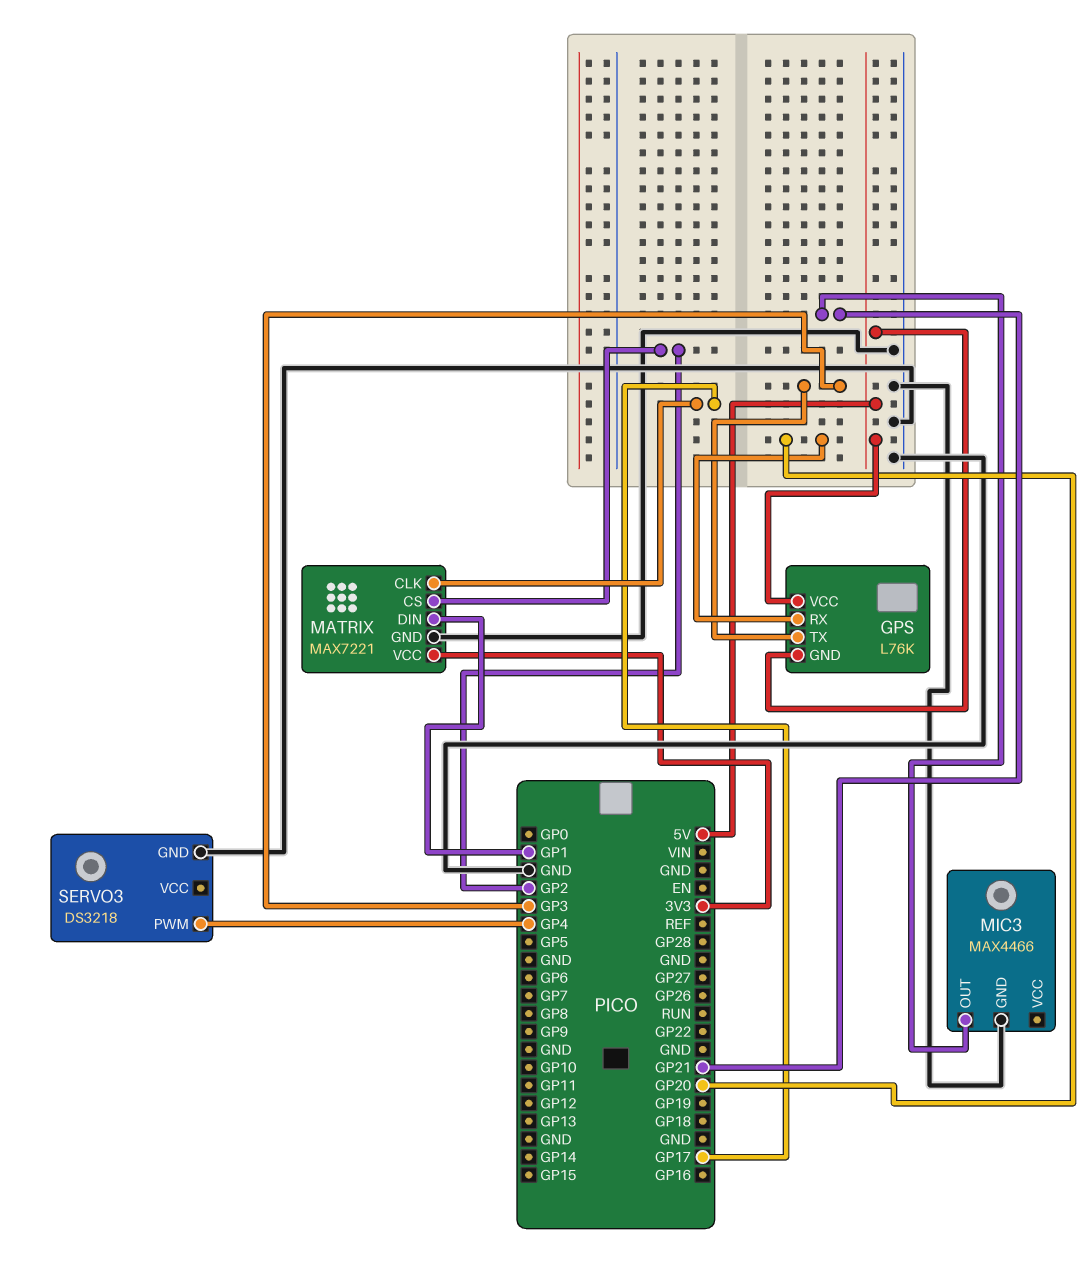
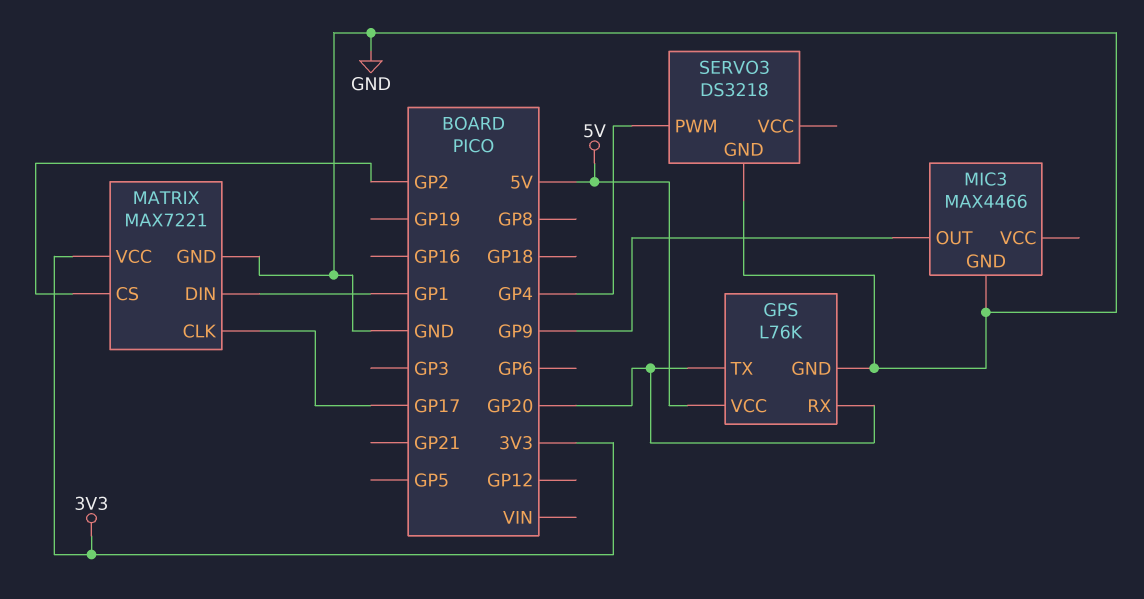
GPS pin GND: 5V -> GND
GPS pin TX: GP3 -> GP20
MIC3 pin OUT: GP21 -> GP9

